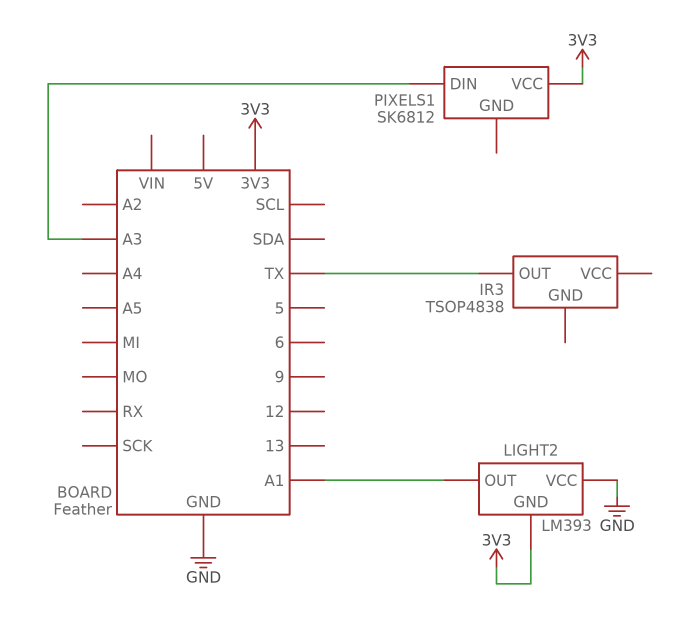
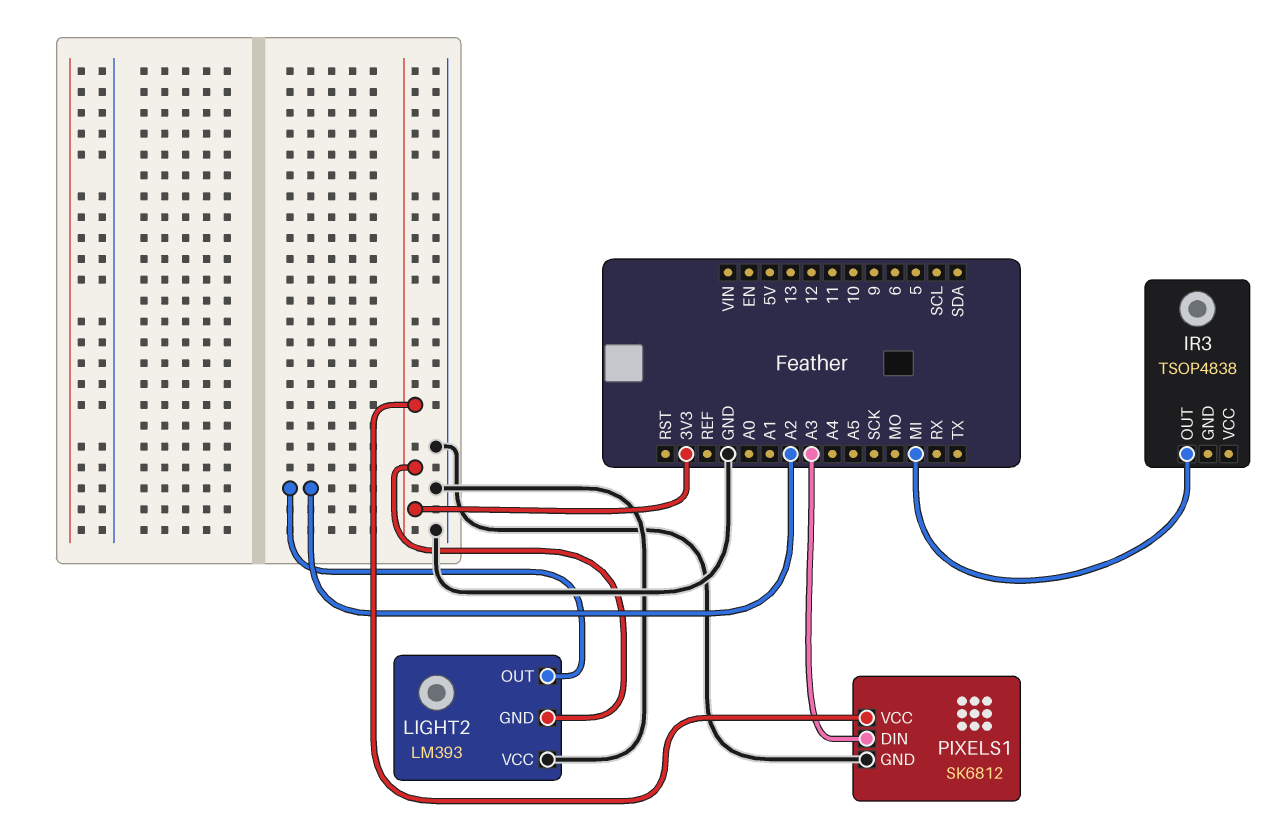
IR3 pin OUT: TX -> MI
LIGHT2 pin OUT: A1 -> A2
PIXELS1 pin GND: none -> GND

